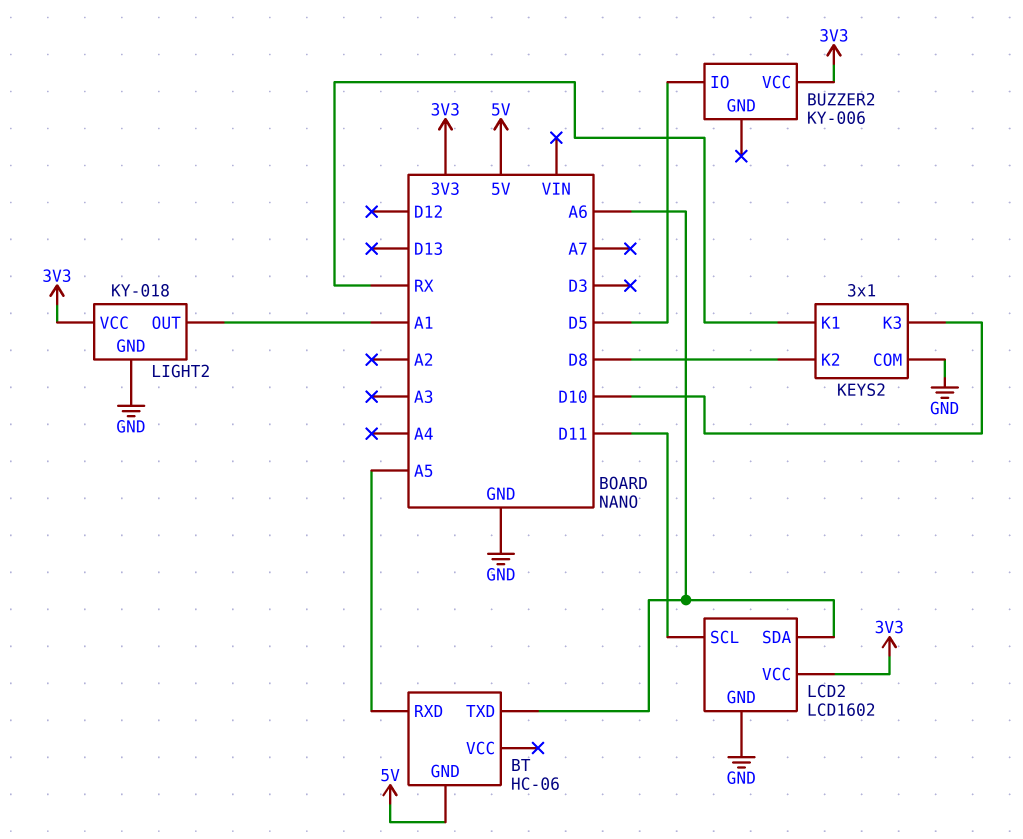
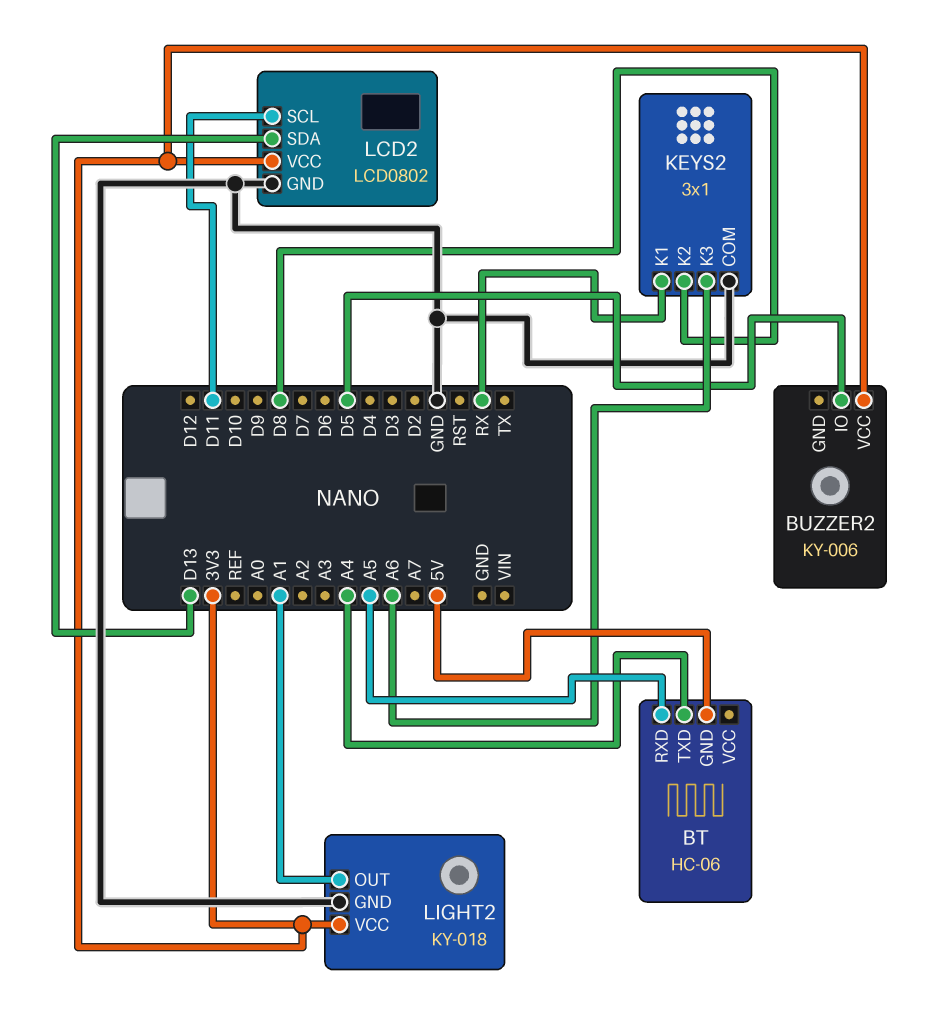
BT pin TXD: A6 -> A4
KEYS2 pin K3: D10 -> A6
LCD2: LCD1602 -> LCD0802
LCD2 pin SDA: A6 -> D13

